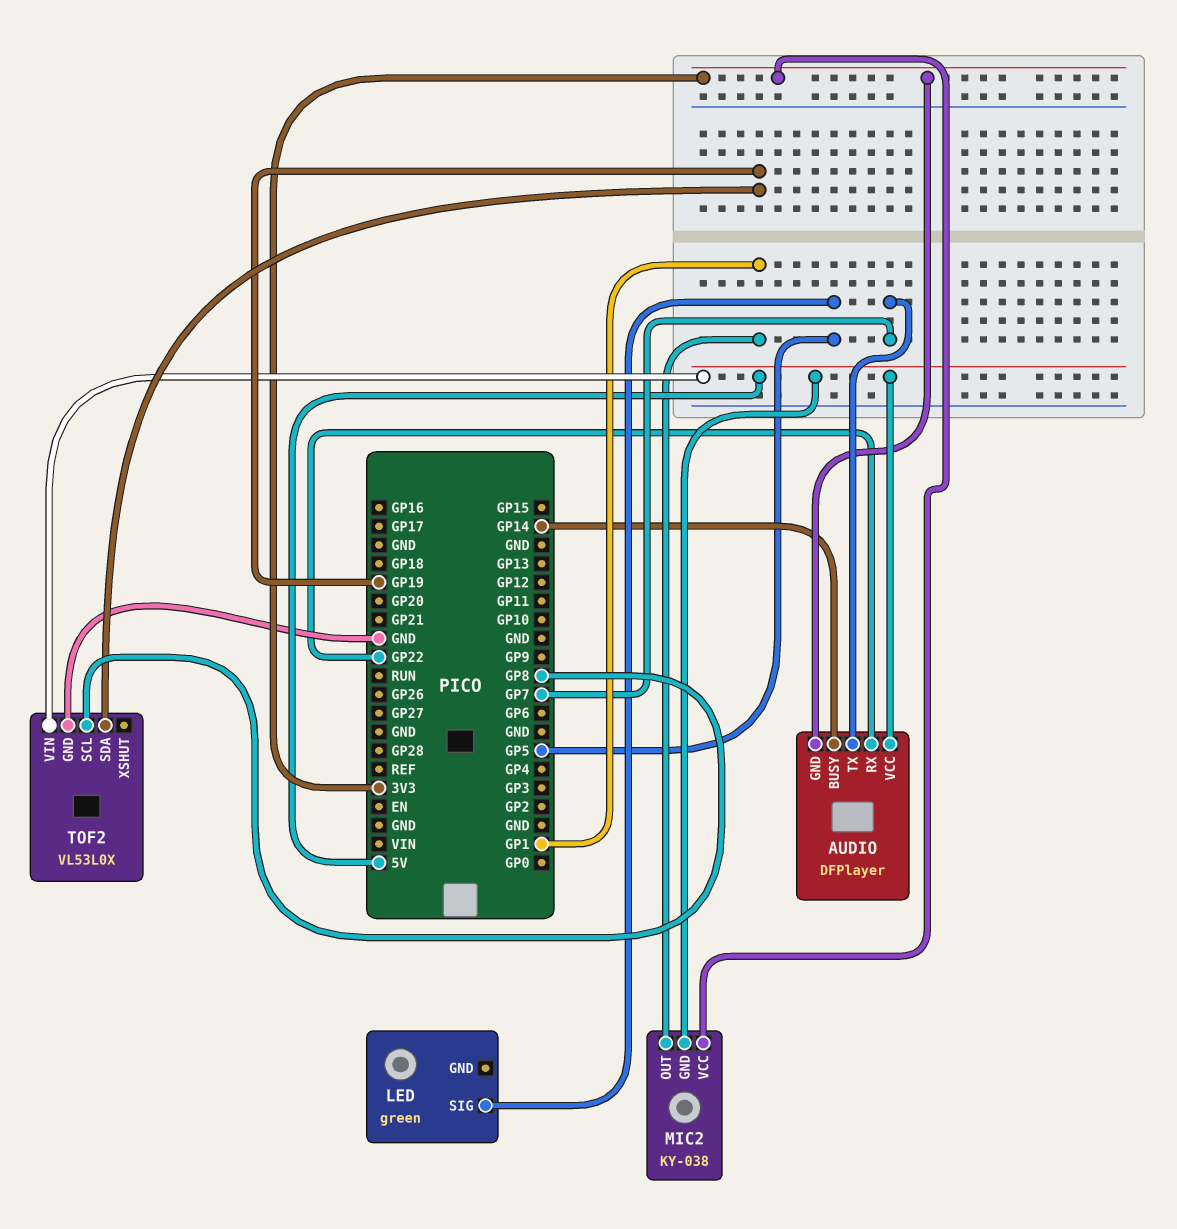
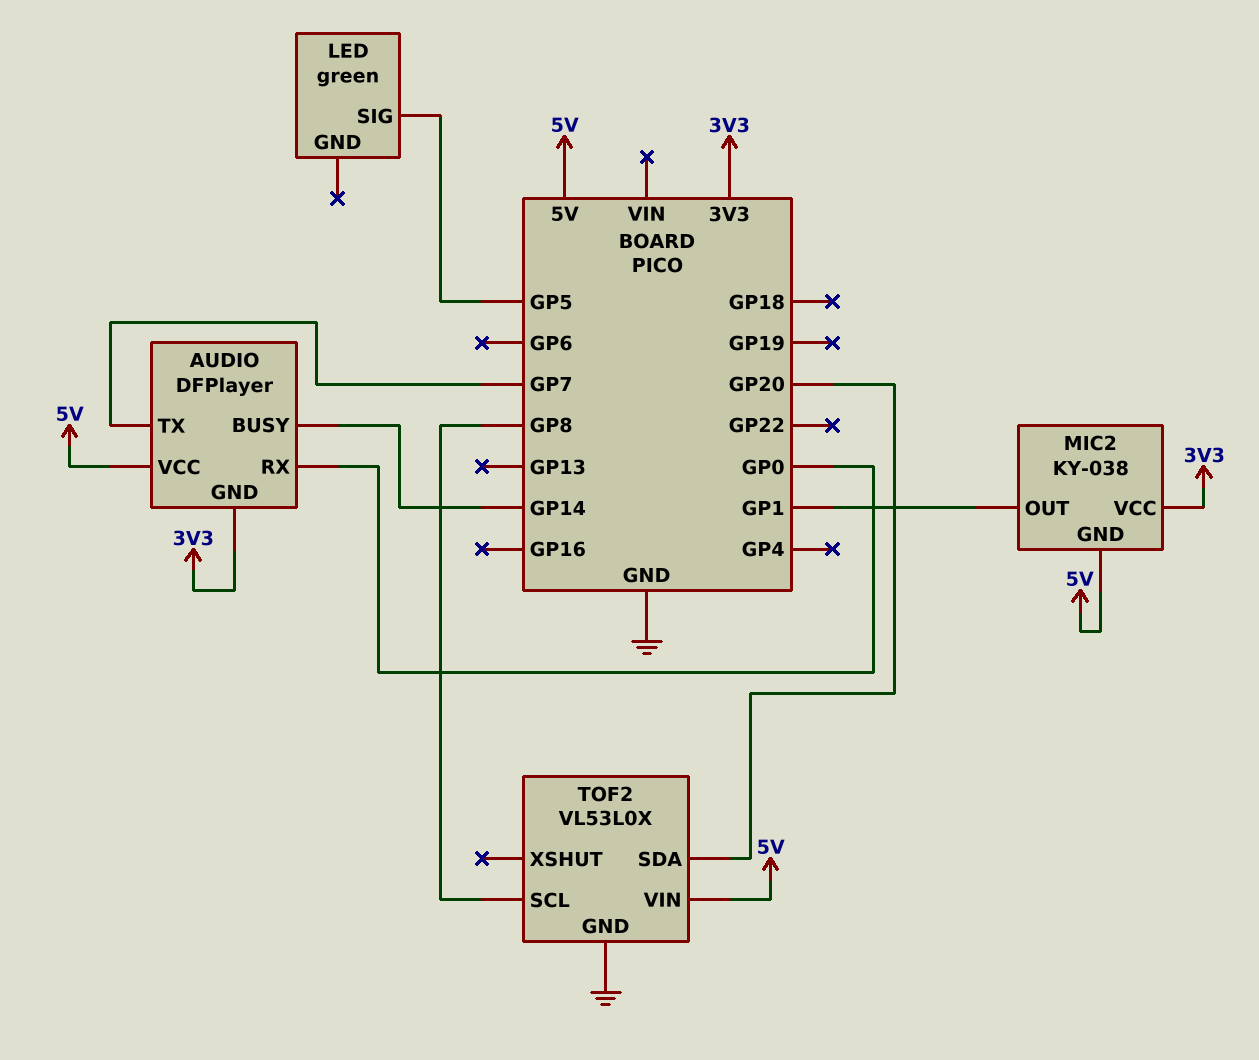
AUDIO pin RX: GP22 -> GP0
TOF2 pin SDA: GP19 -> GP20

